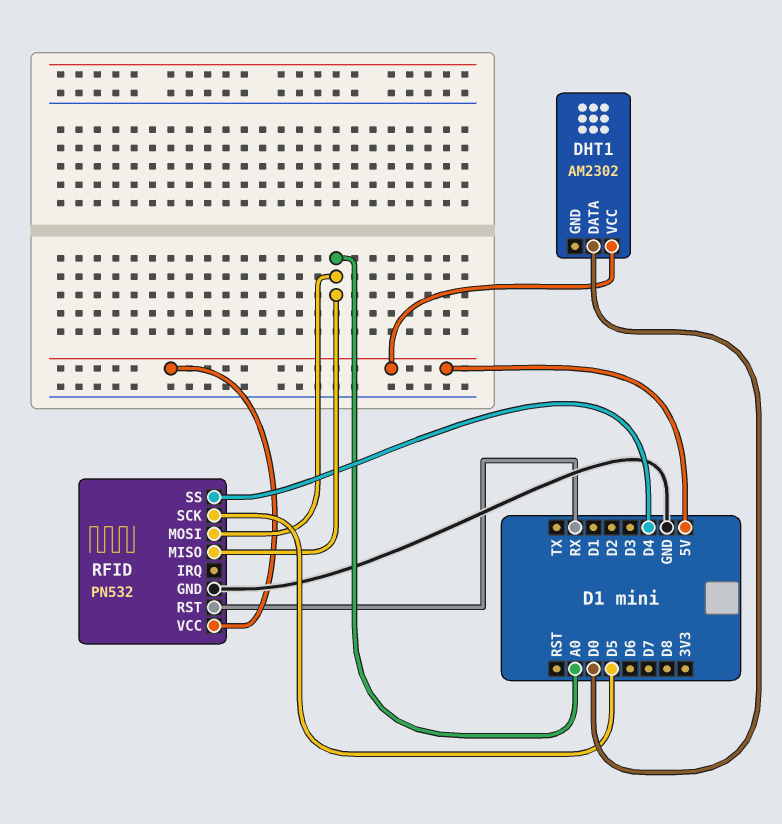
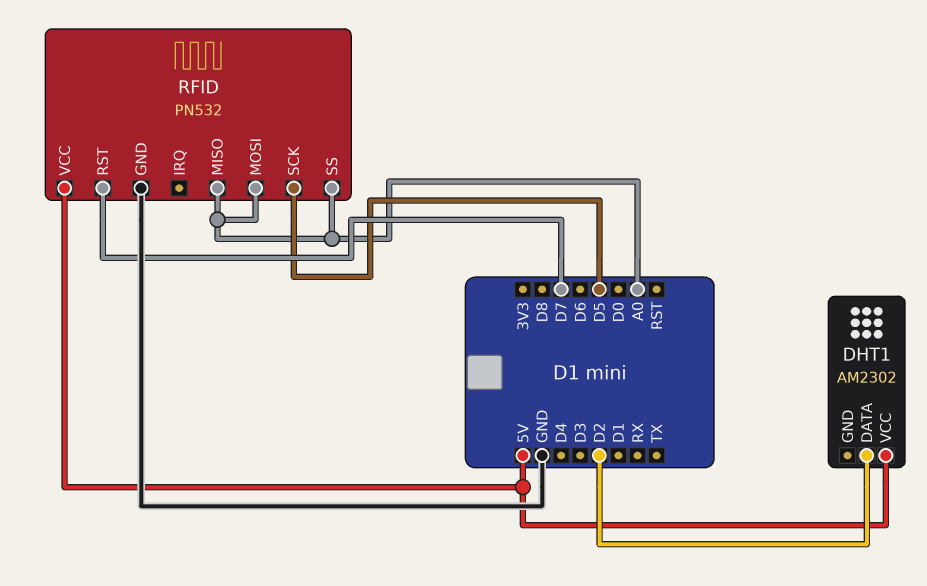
DHT1 pin DATA: D0 -> D2
RFID pin RST: RX -> D7
RFID pin SS: D4 -> A0

